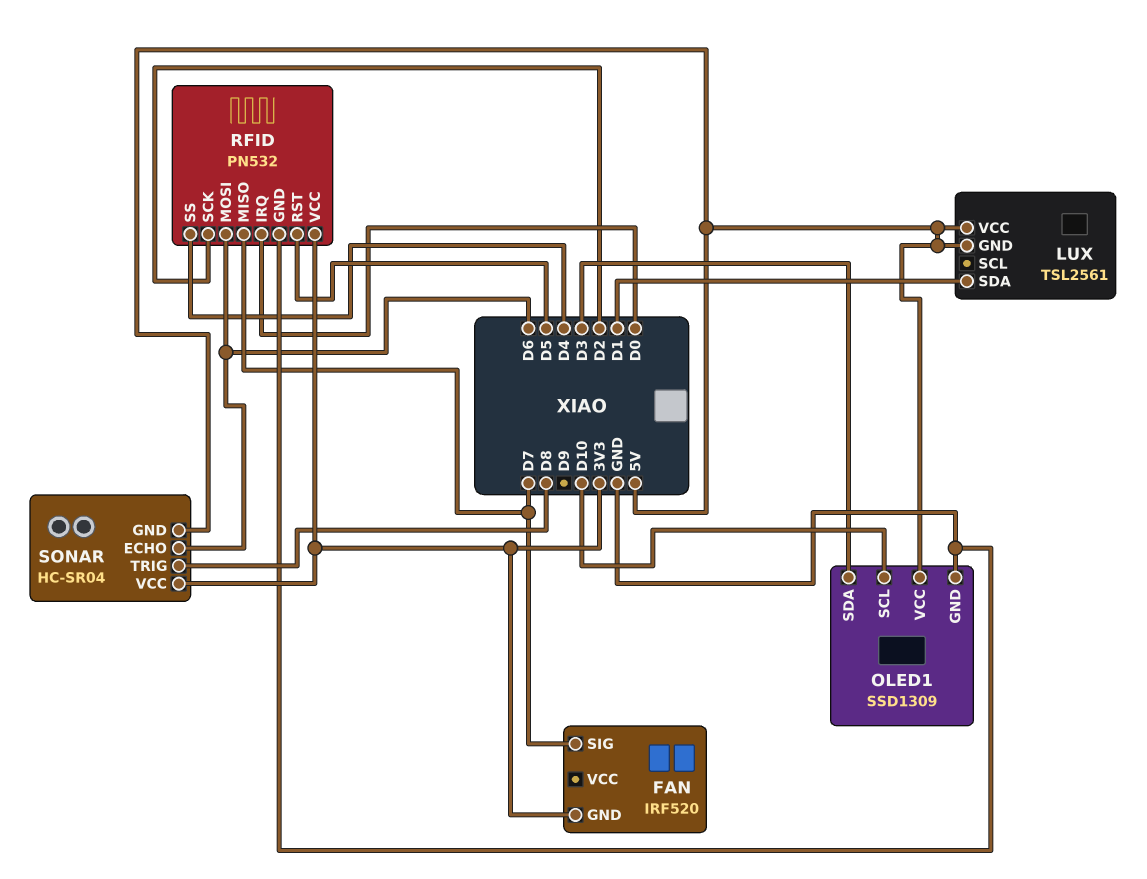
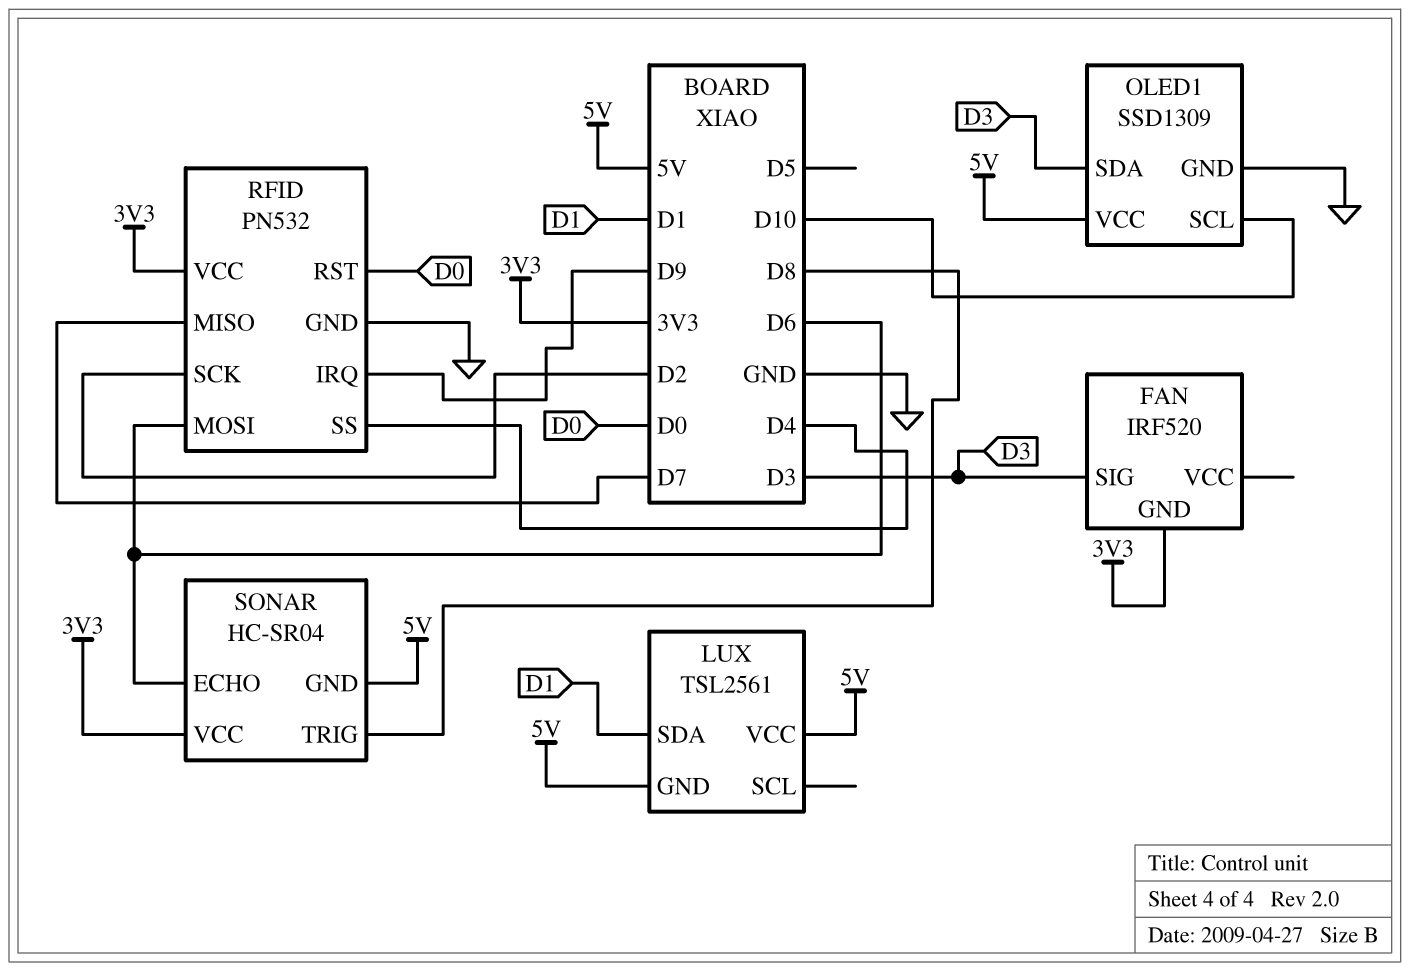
FAN pin SIG: D7 -> D3
RFID pin IRQ: D0 -> D9
RFID pin RST: D5 -> D0

